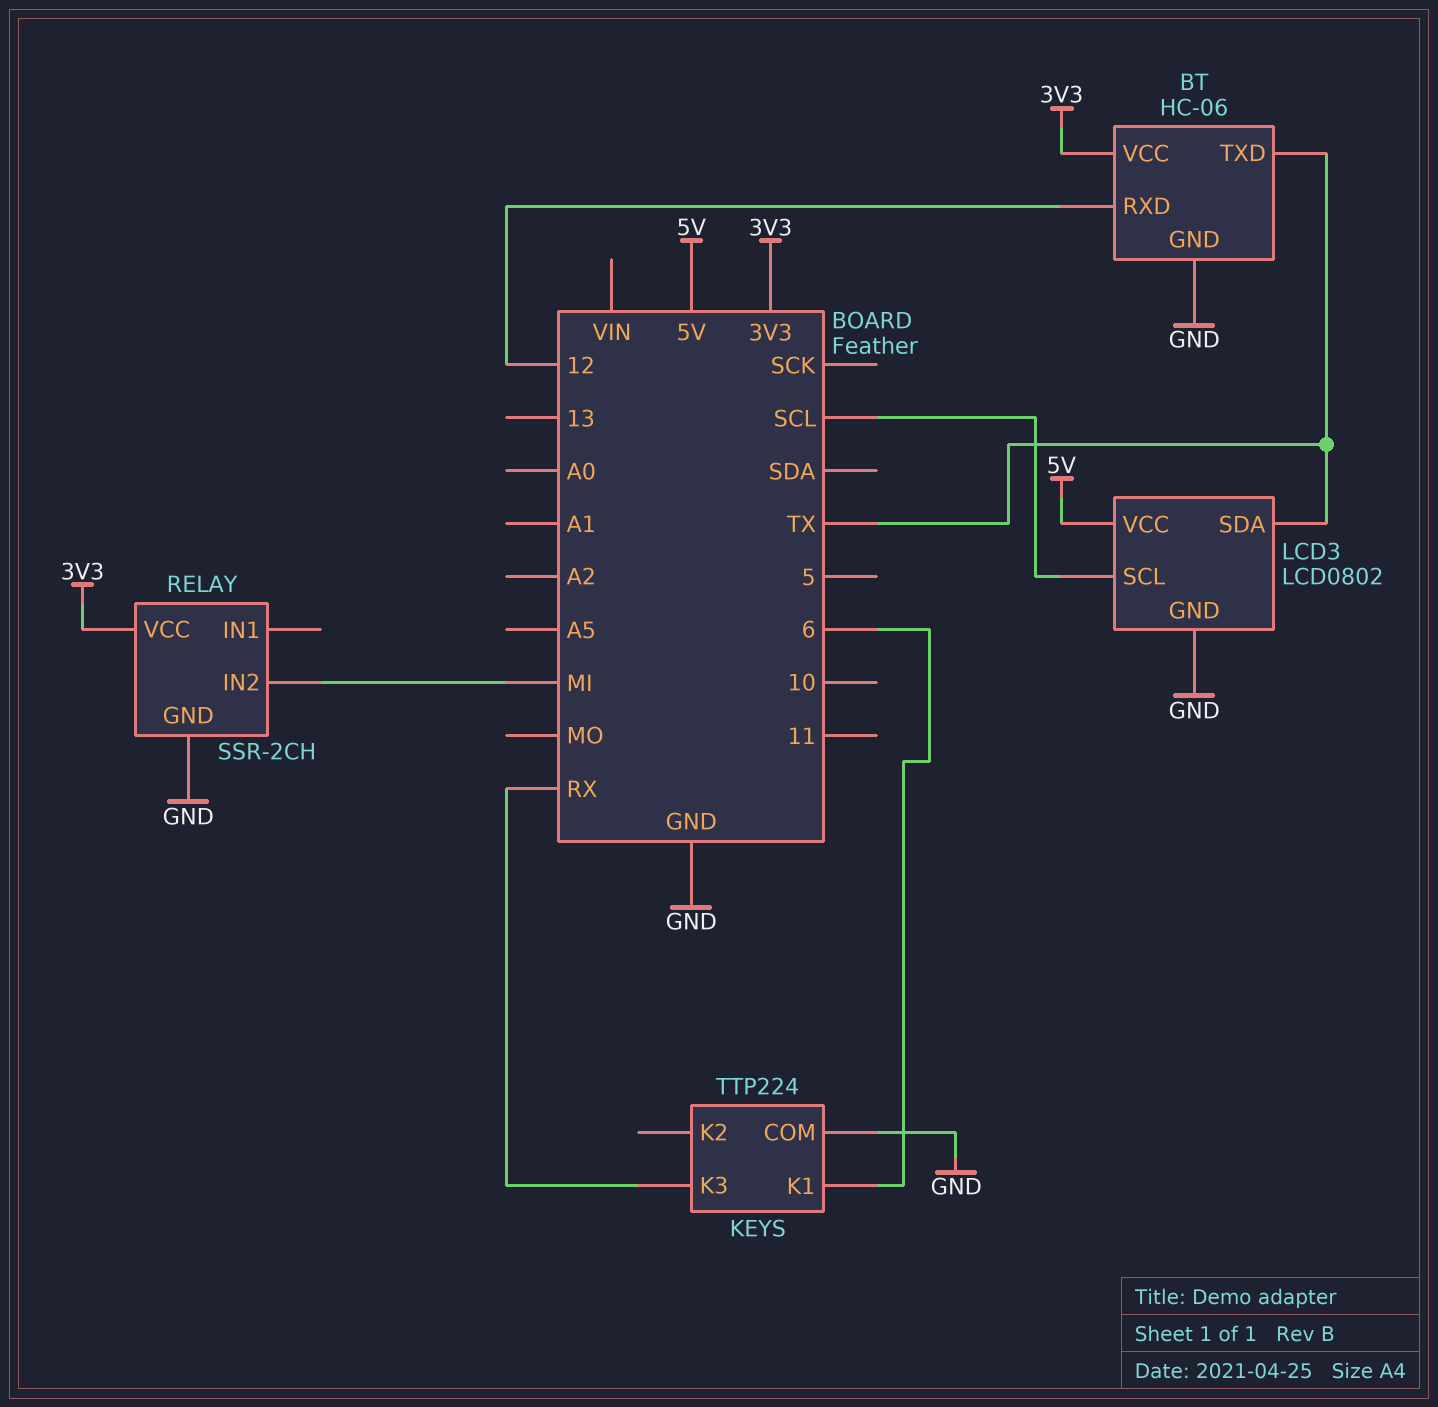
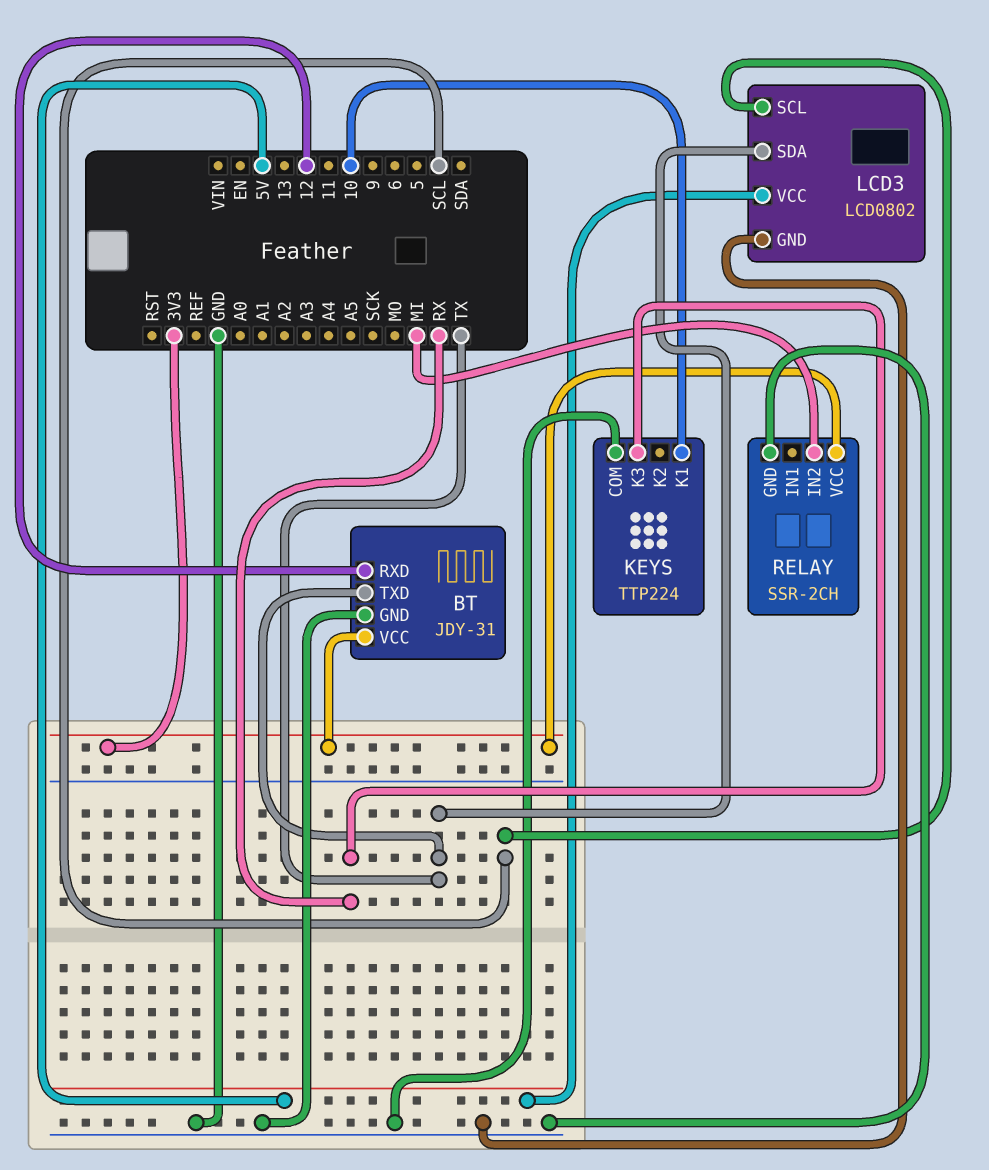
BT: HC-06 -> JDY-31
KEYS pin K1: 6 -> 10

